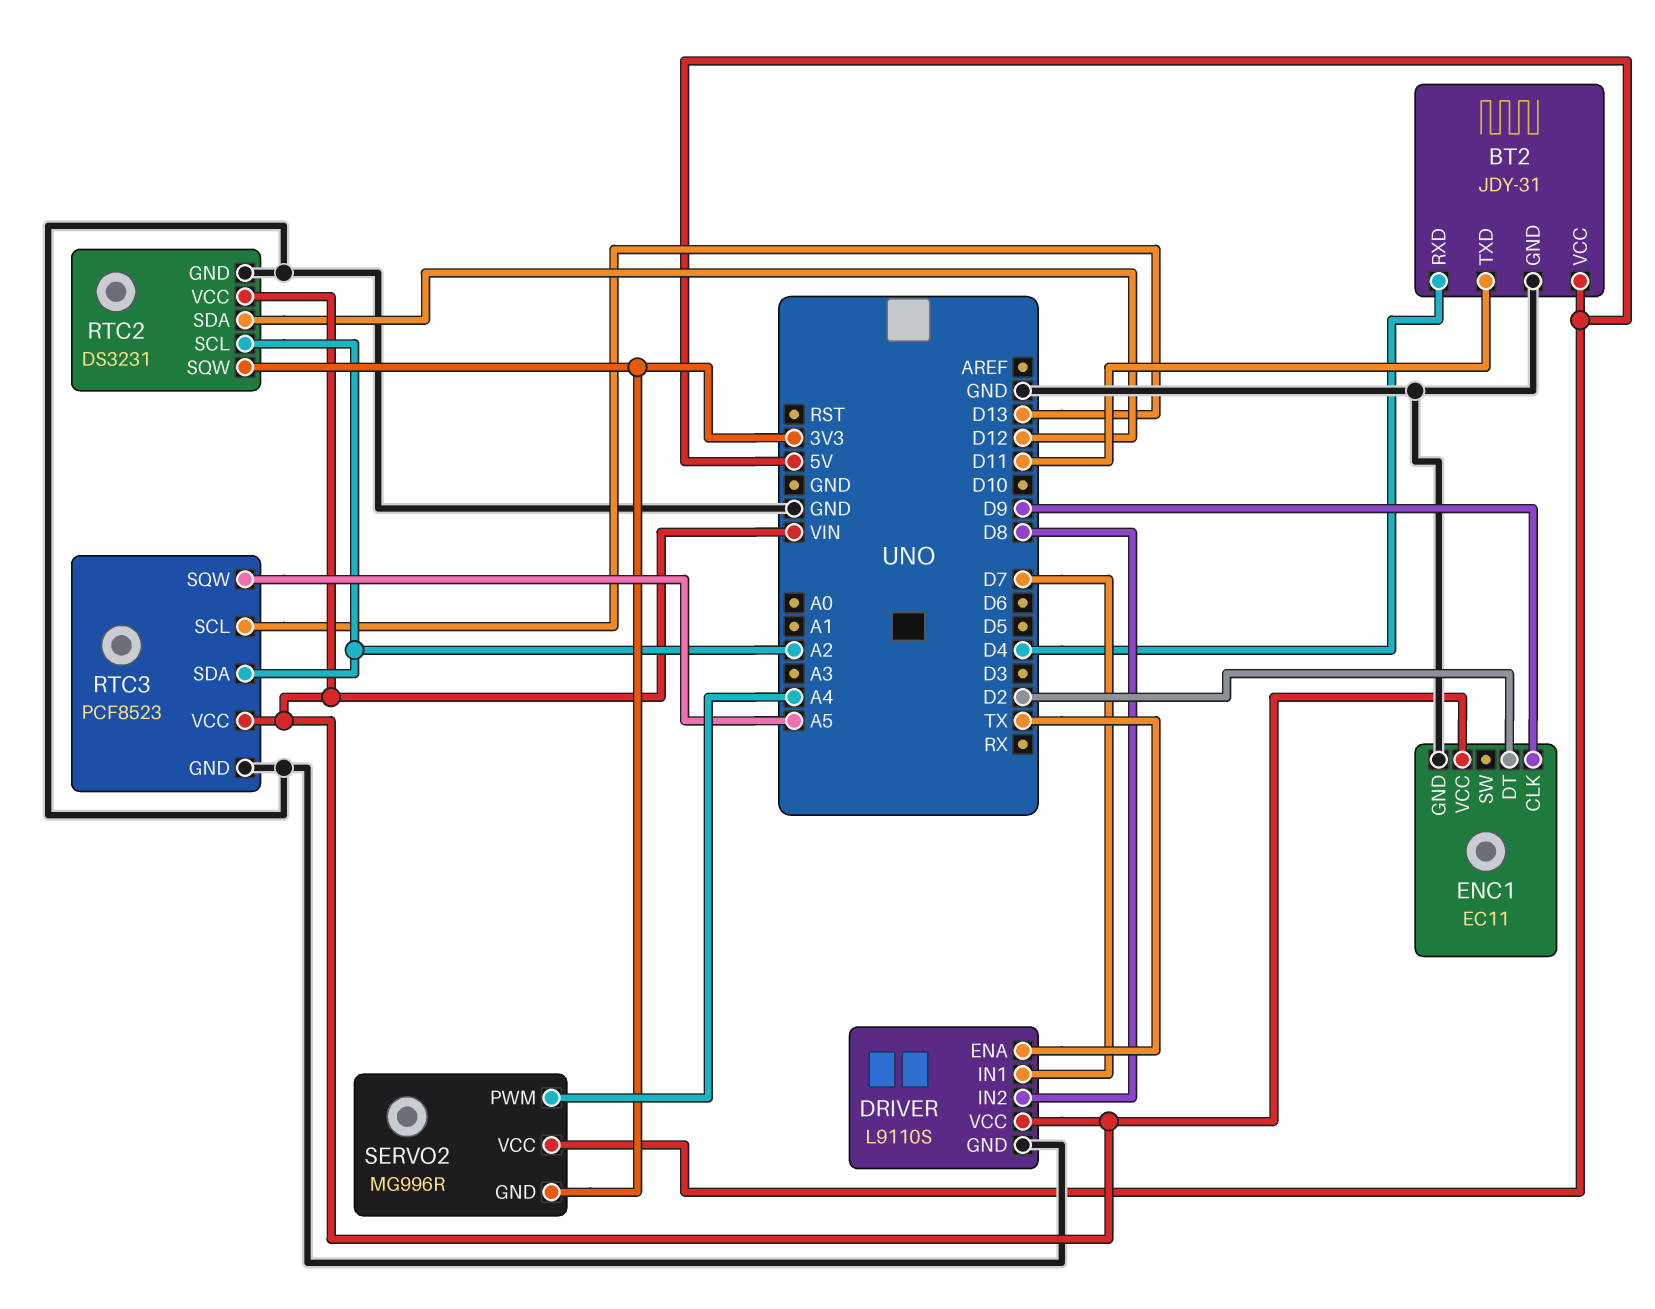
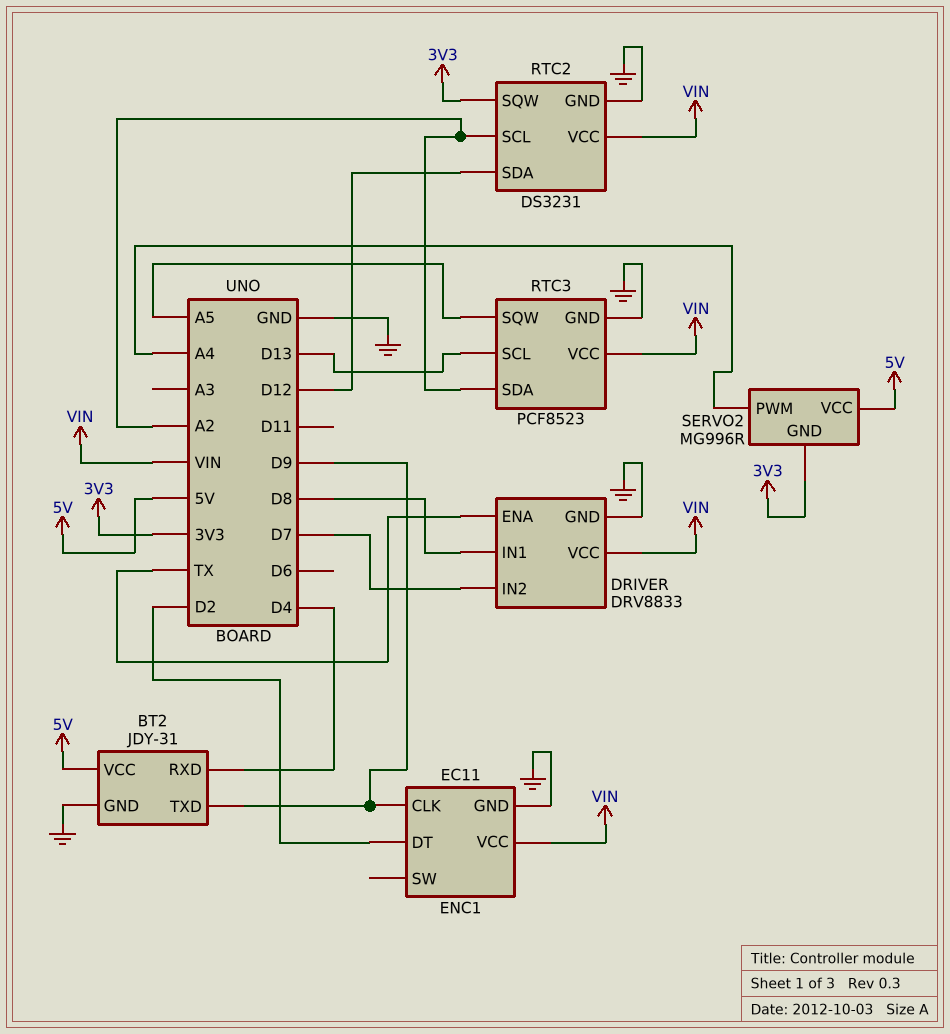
BT2 pin TXD: D11 -> D9
DRIVER: L9110S -> DRV8833
DRIVER pin IN1: D7 -> D8
DRIVER pin IN2: D8 -> D7

